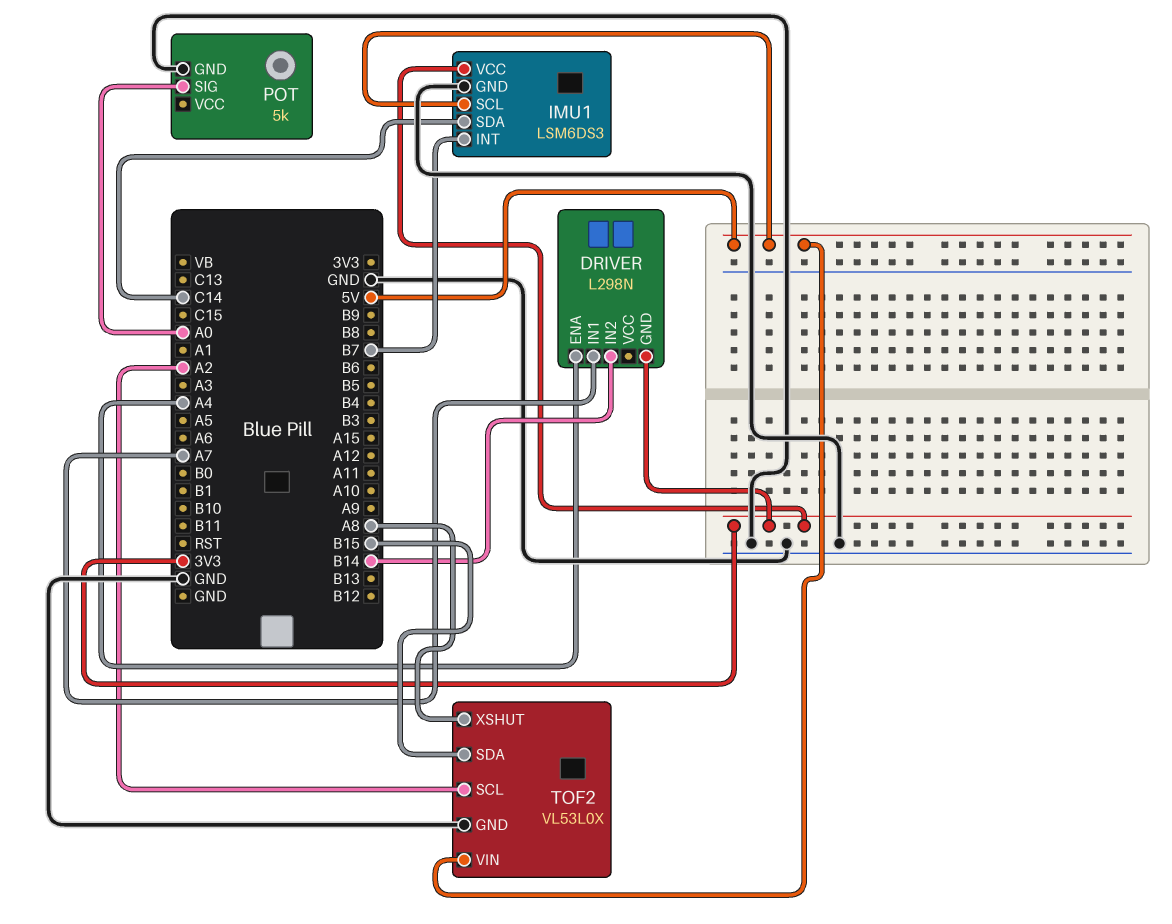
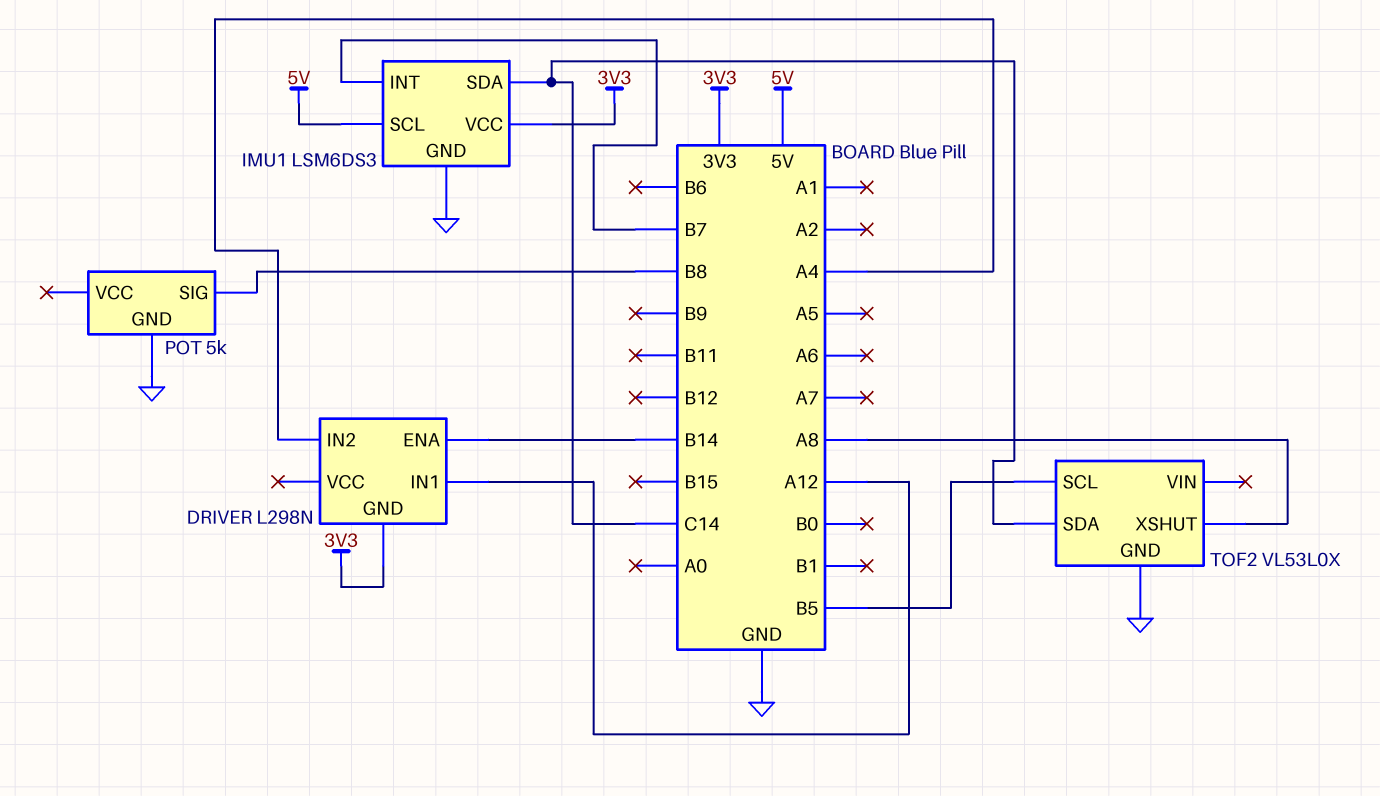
DRIVER pin ENA: A4 -> B14
DRIVER pin IN1: A7 -> A12
DRIVER pin IN2: B14 -> A4
POT pin SIG: A0 -> B8
TOF2 pin SCL: A2 -> B5
TOF2 pin SDA: B15 -> C14
TOF2 pin VIN: 5V -> none

